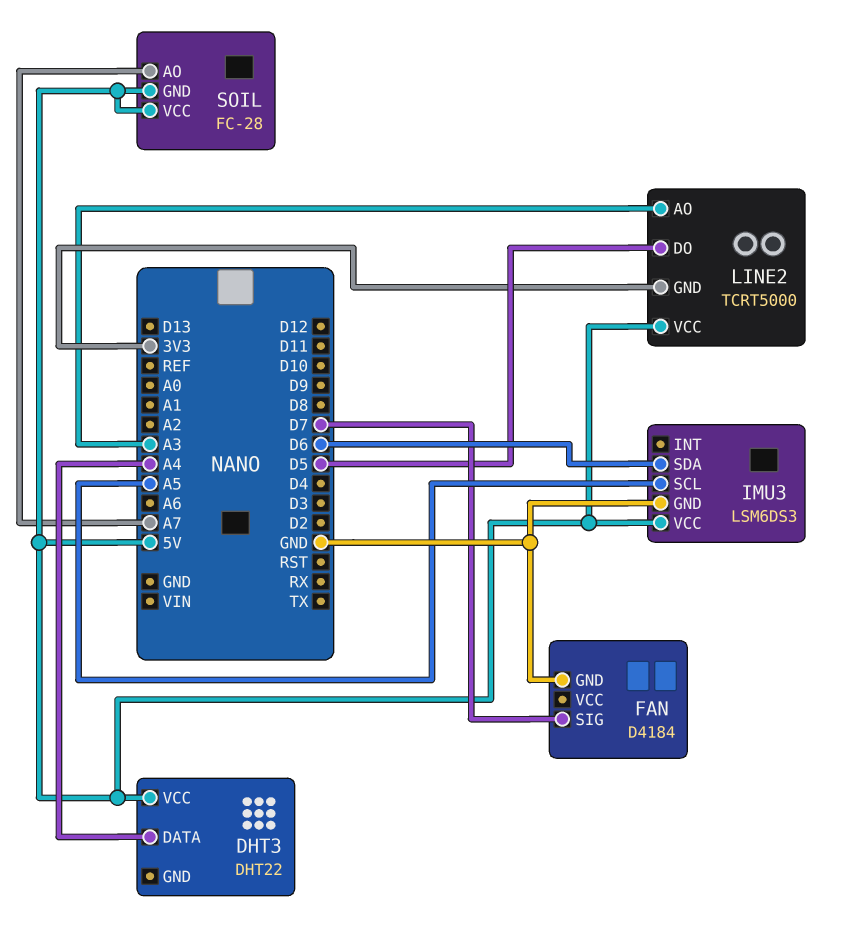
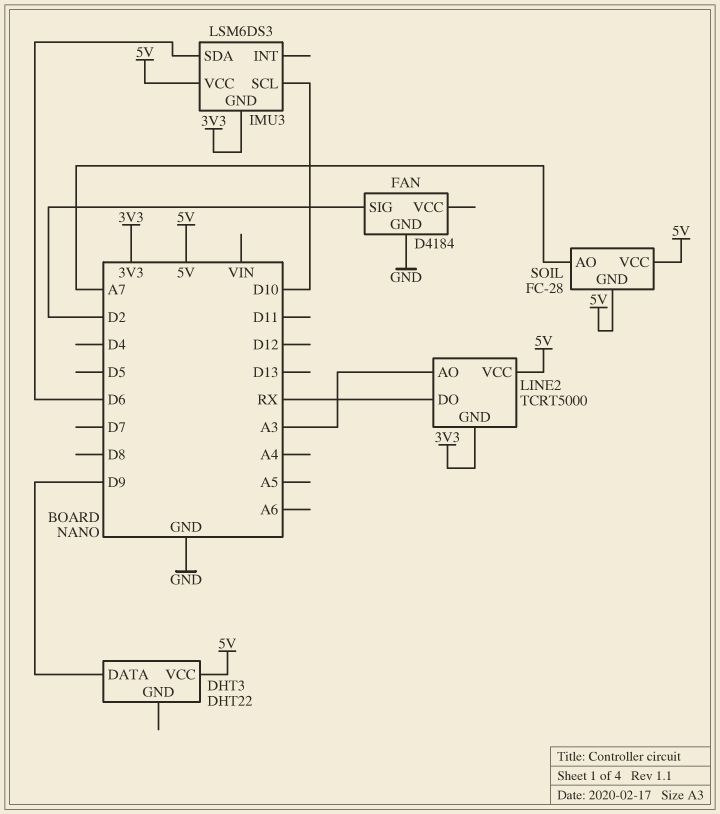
DHT3 pin DATA: A4 -> D9
FAN pin SIG: D7 -> D2
IMU3 pin GND: GND -> 3V3
IMU3 pin SCL: A5 -> D10
LINE2 pin DO: D5 -> RX

